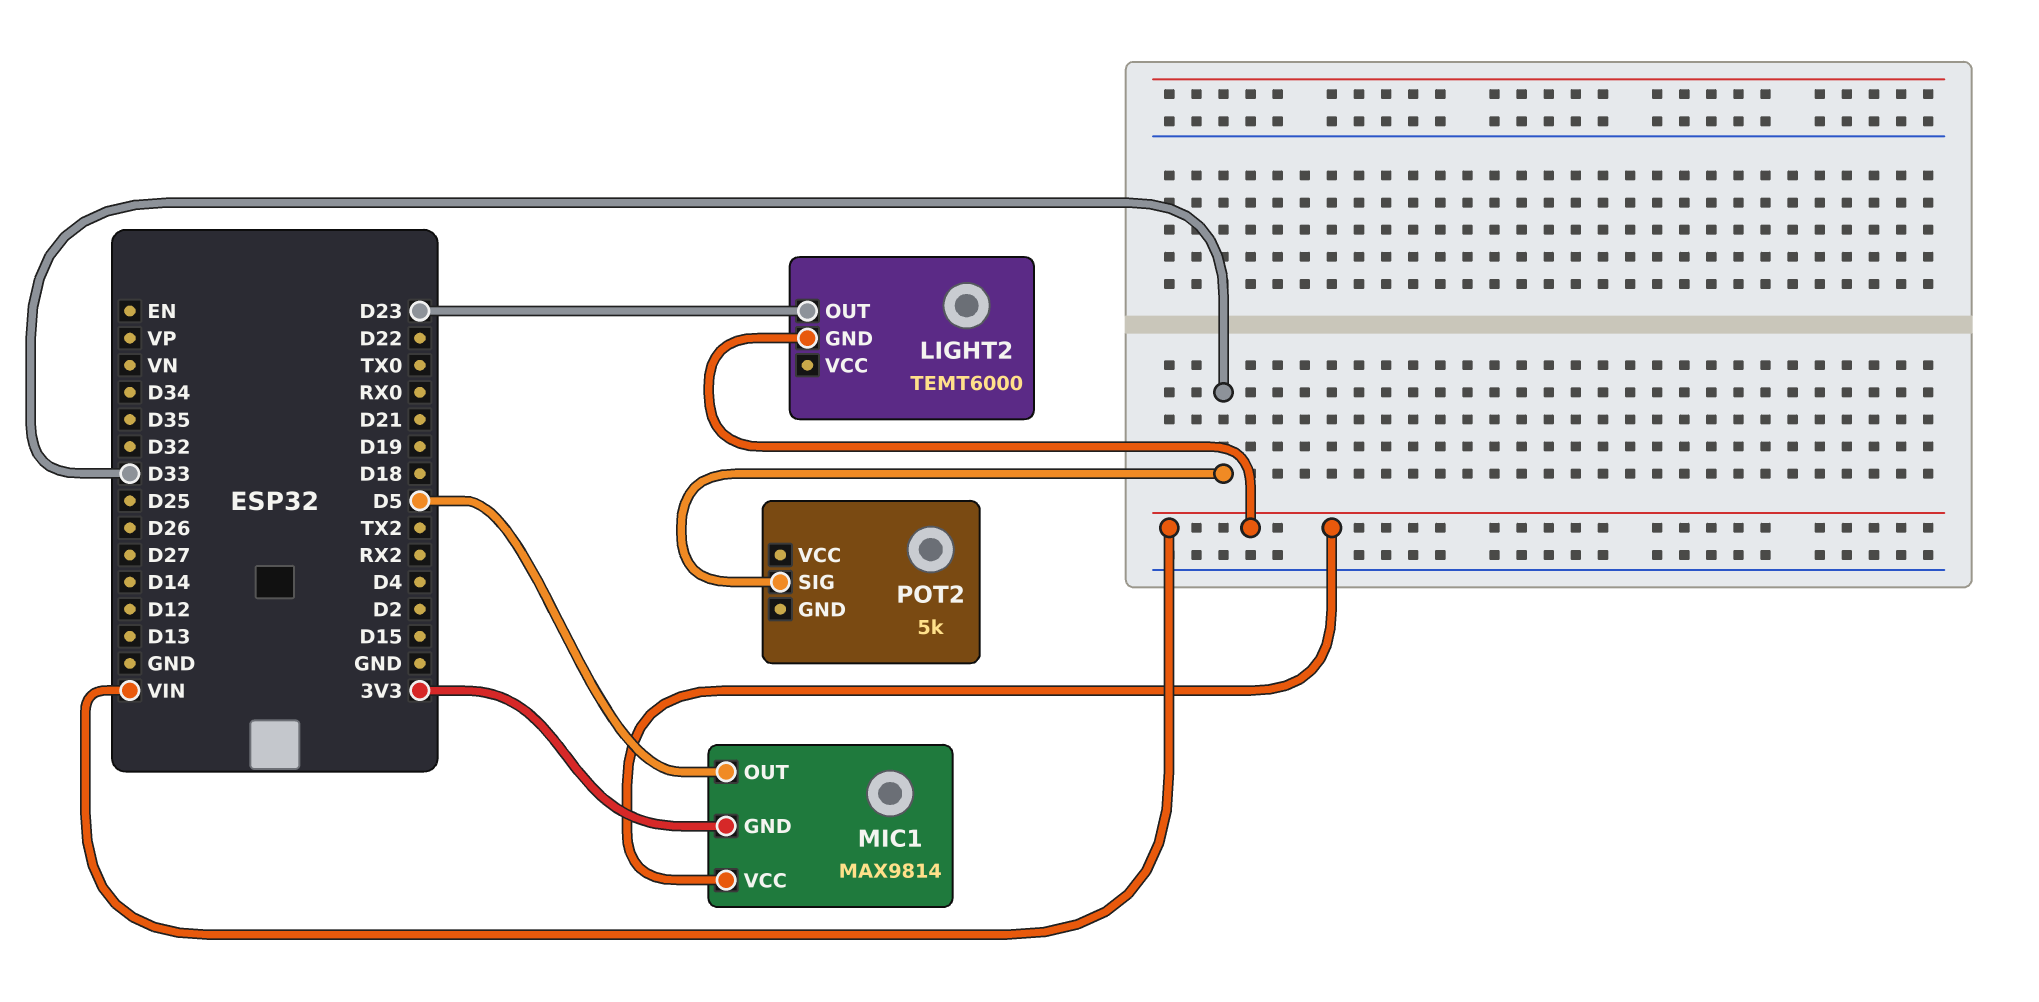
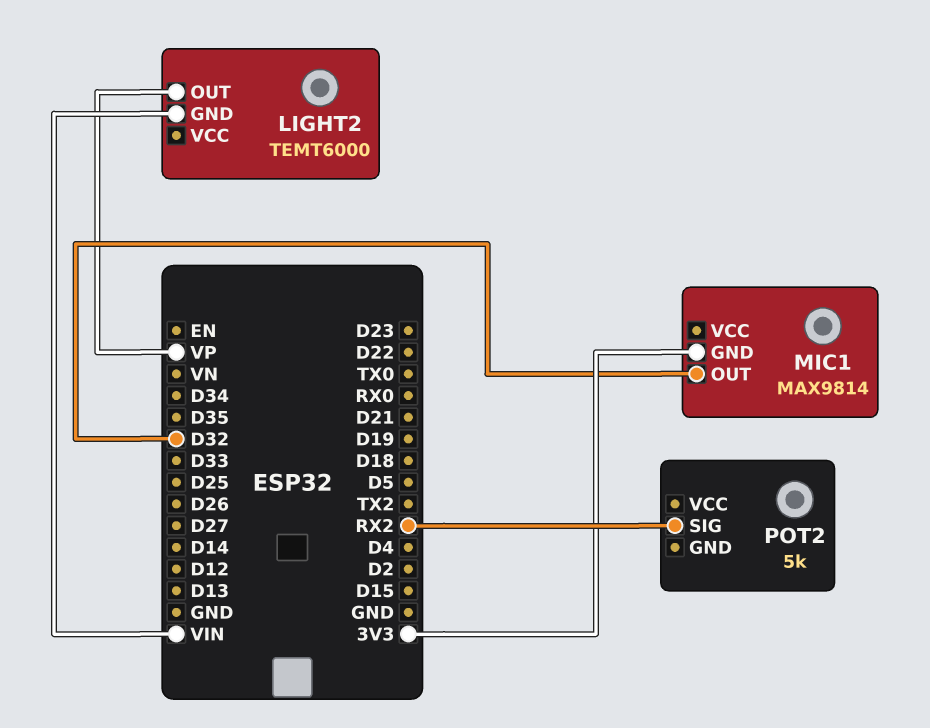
LIGHT2 pin OUT: D23 -> VP
MIC1 pin OUT: D5 -> D32
MIC1 pin VCC: VIN -> none
POT2 pin SIG: D33 -> RX2

